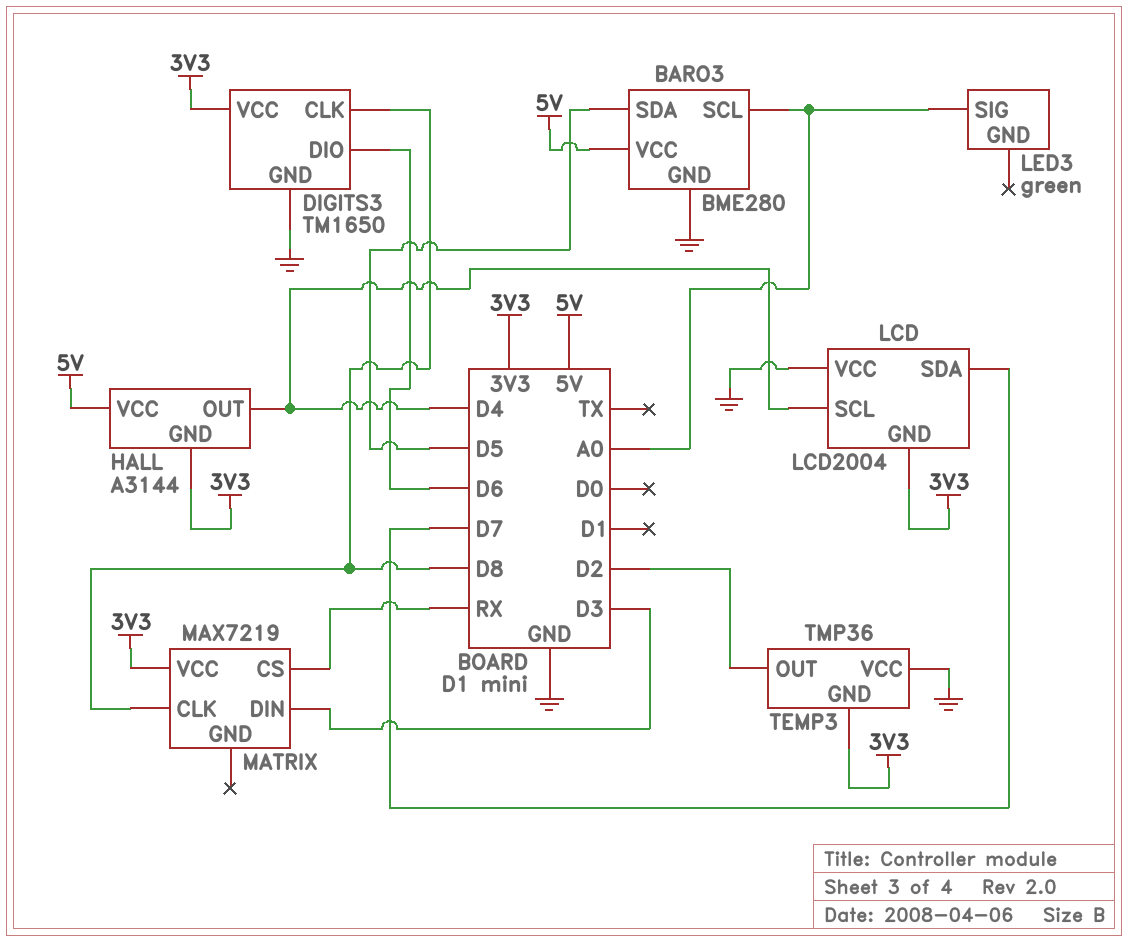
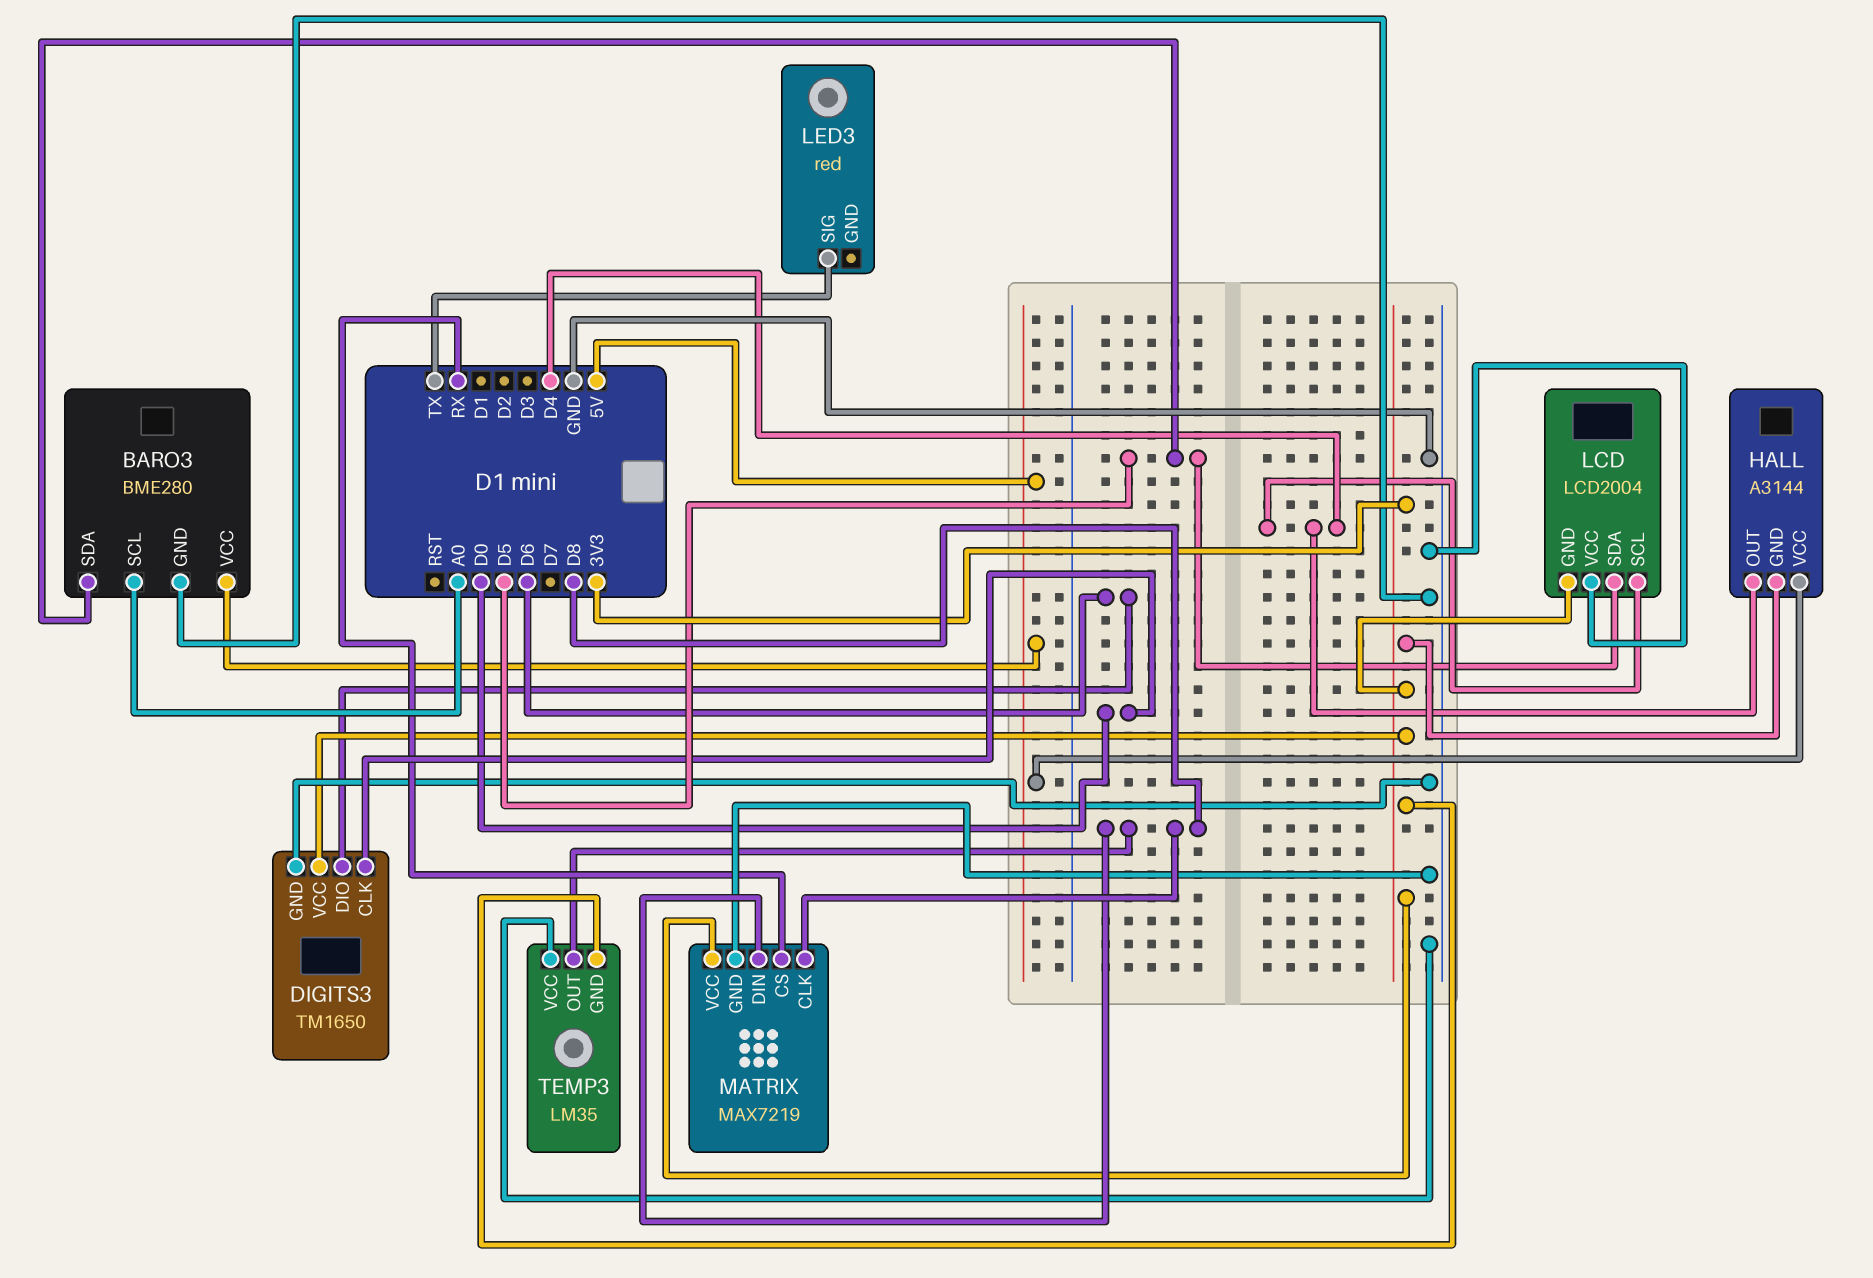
DIGITS3 pin CLK: D8 -> D0
LCD pin SDA: D7 -> D5
LED3: green -> red
LED3 pin SIG: A0 -> TX
MATRIX pin DIN: D3 -> D8
MATRIX pin GND: none -> GND
TEMP3: TMP36 -> LM35
TEMP3 pin OUT: D2 -> D8

